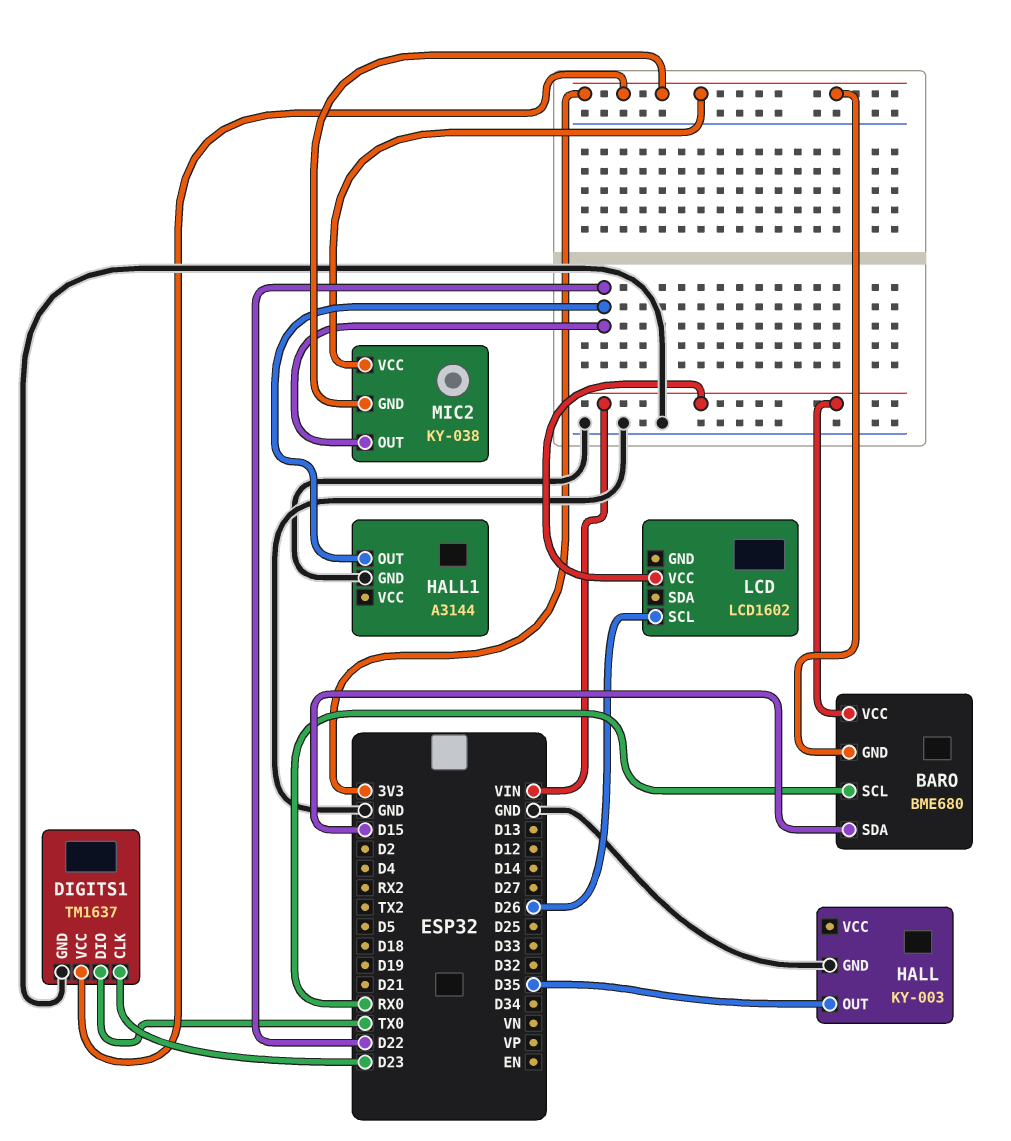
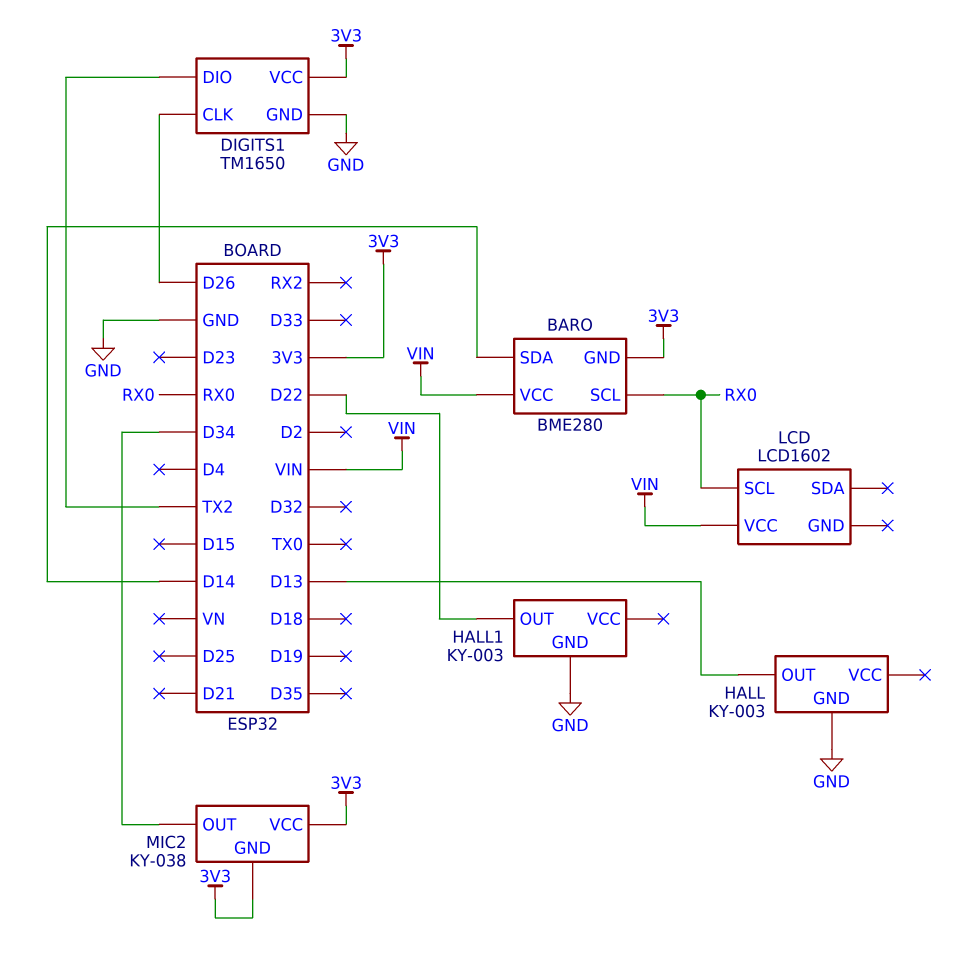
BARO: BME680 -> BME280
BARO pin SDA: D15 -> D14
DIGITS1: TM1637 -> TM1650
DIGITS1 pin CLK: D23 -> D26
DIGITS1 pin DIO: TX0 -> TX2
HALL pin OUT: D35 -> D13
HALL1: A3144 -> KY-003
LCD pin SCL: D26 -> RX0
MIC2 pin OUT: D22 -> D34

